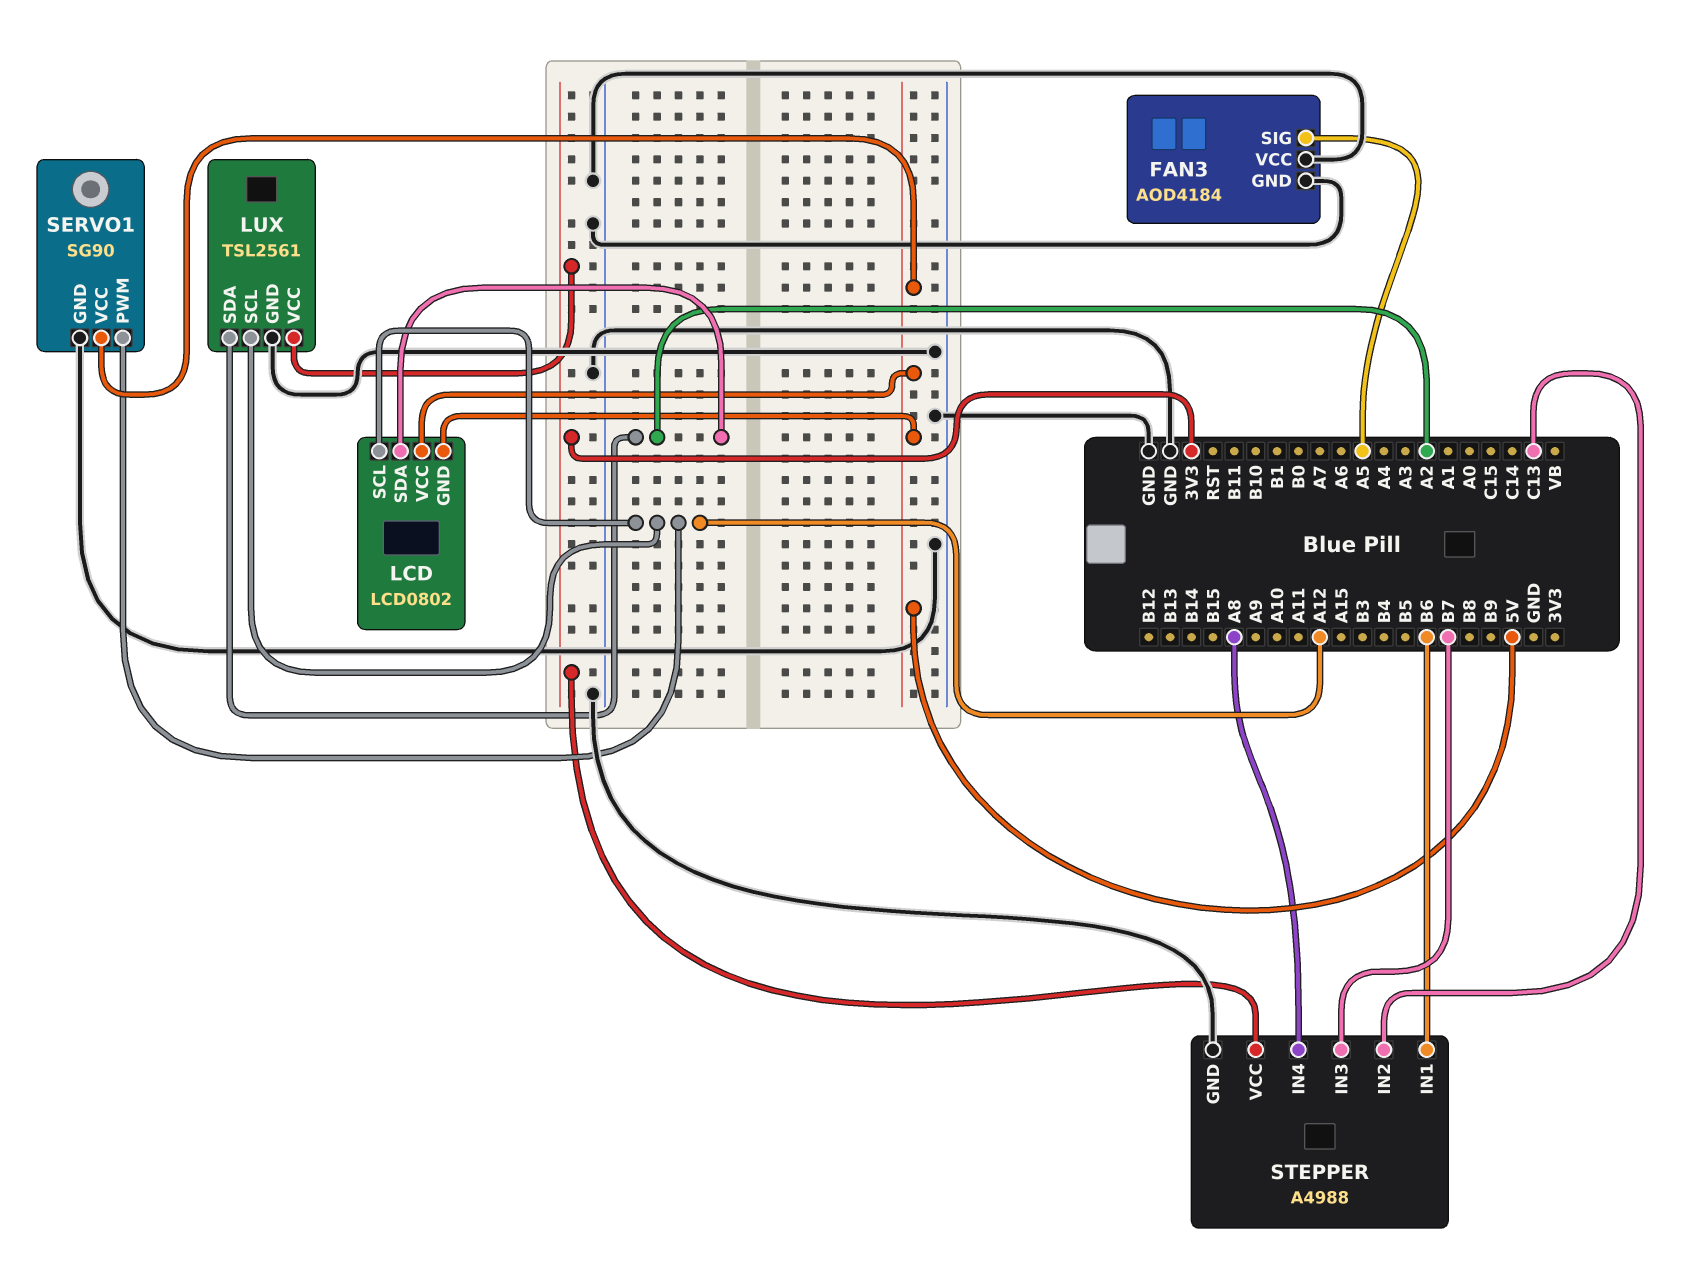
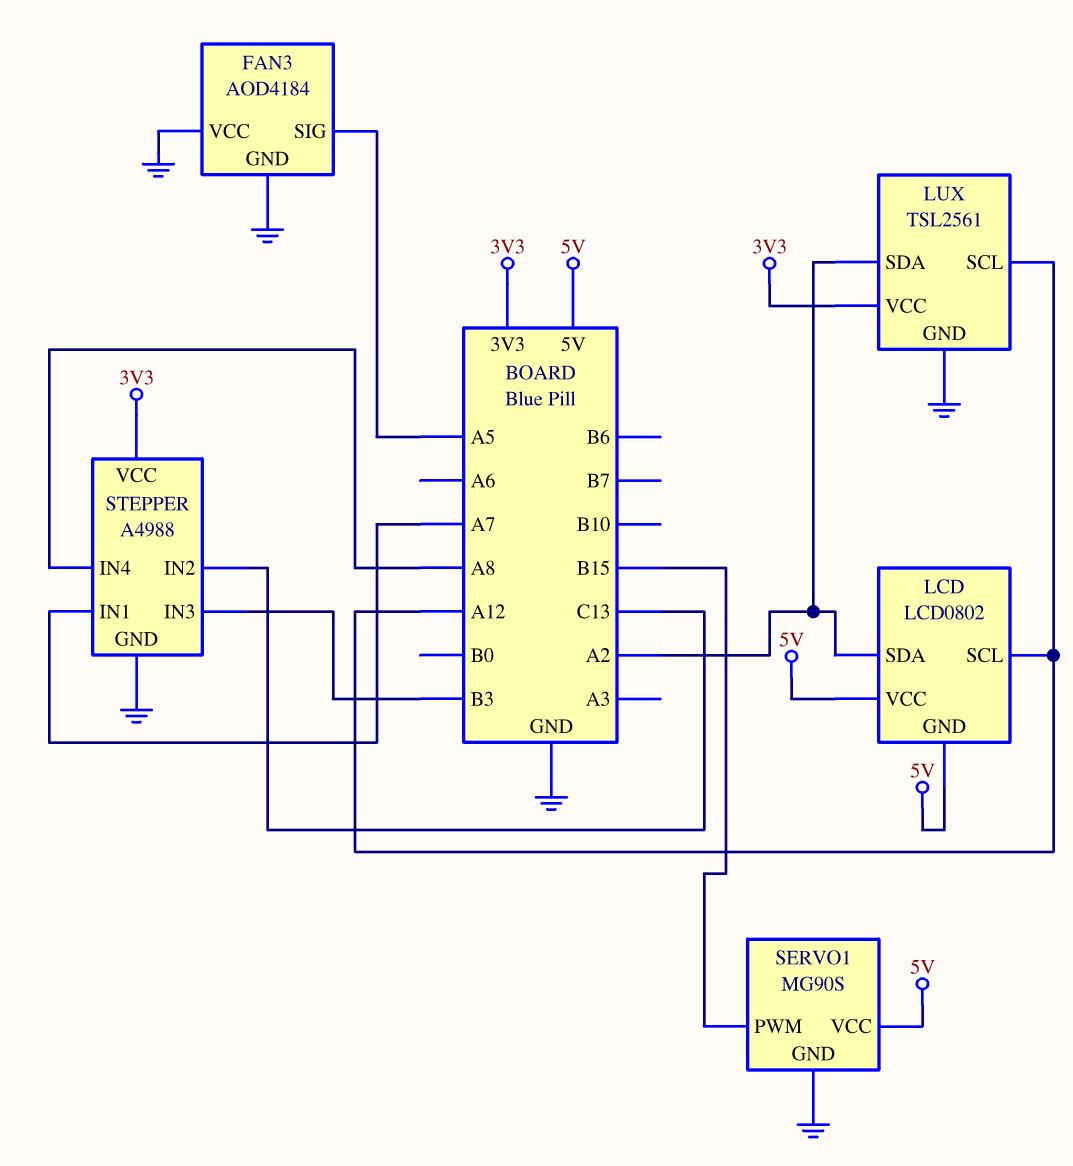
SERVO1: SG90 -> MG90S
SERVO1 pin PWM: A12 -> B15
STEPPER pin IN1: B6 -> A7
STEPPER pin IN3: B7 -> B3

